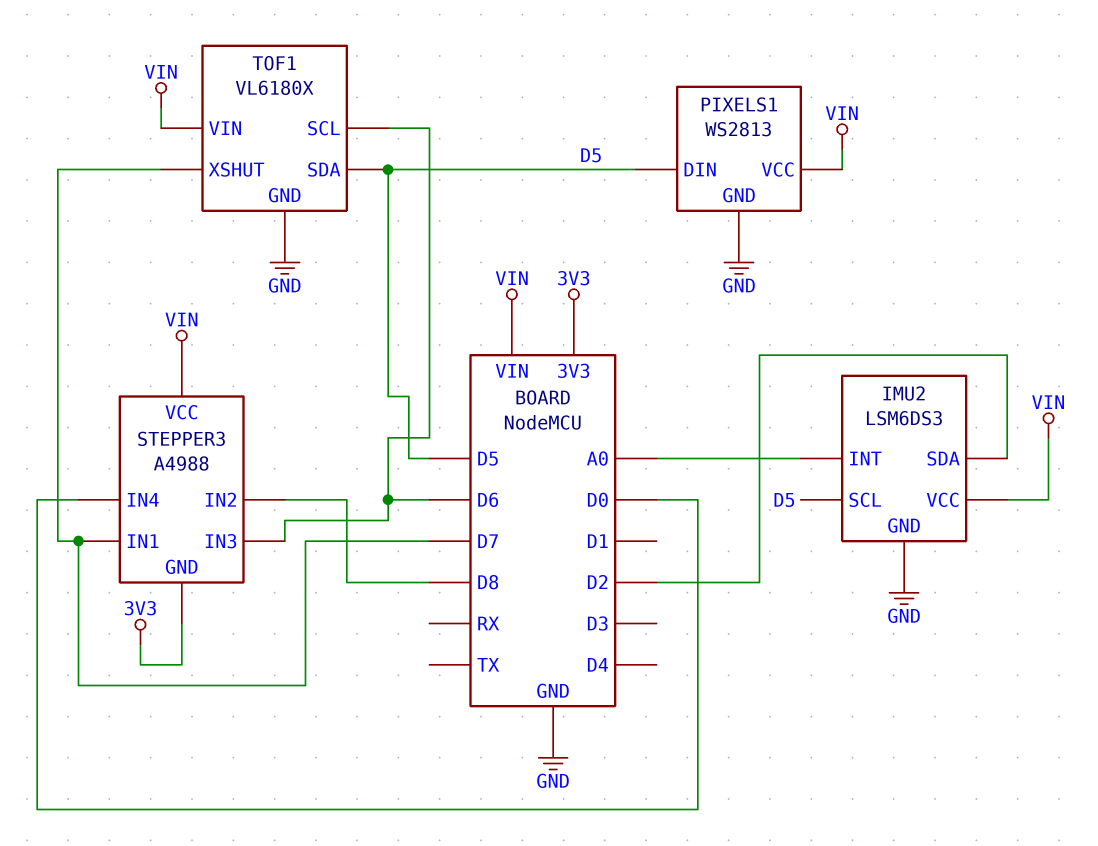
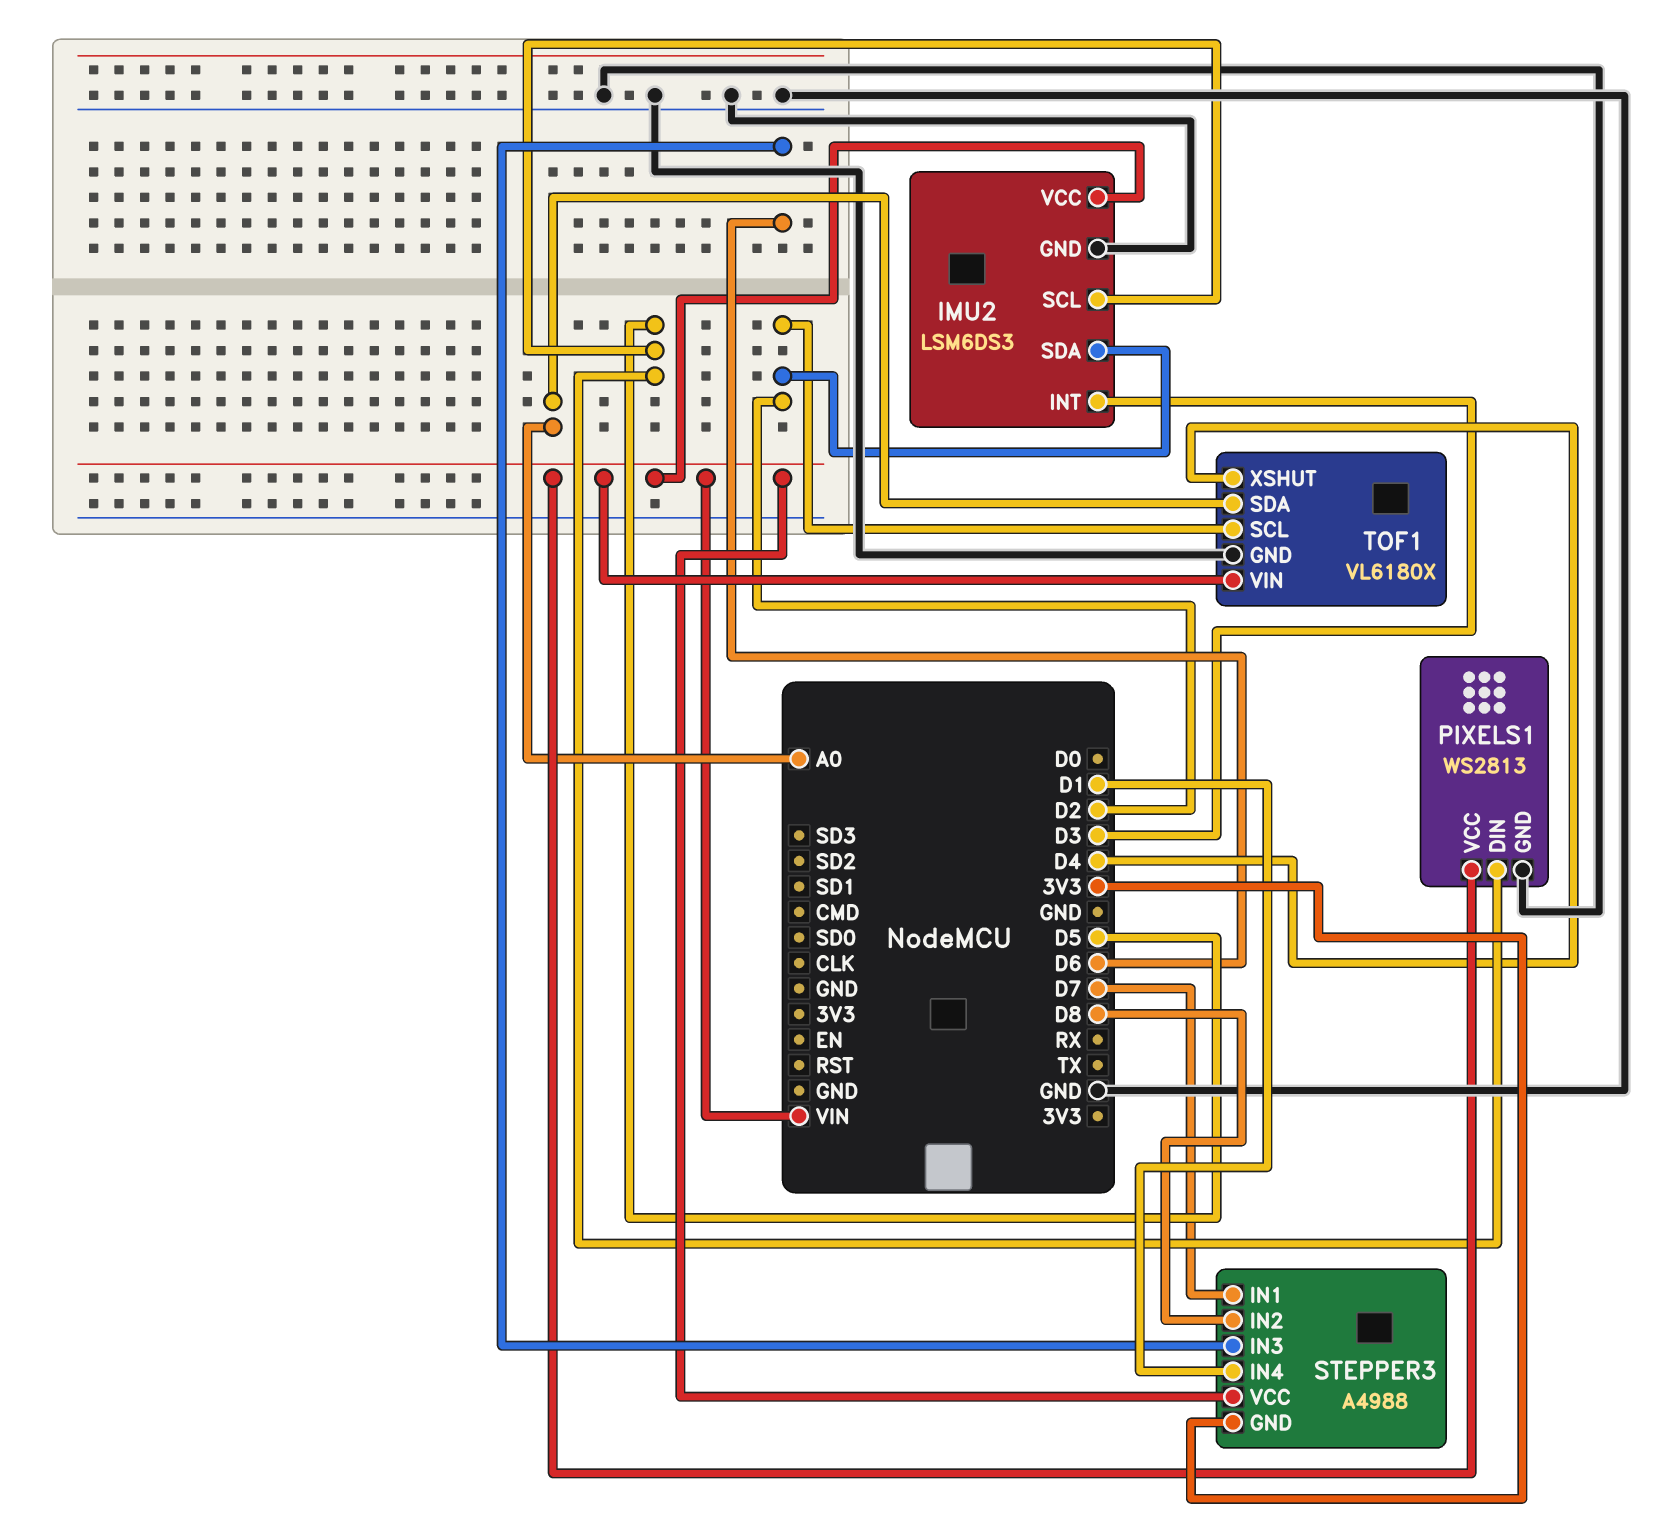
IMU2 pin INT: A0 -> D3
STEPPER3 pin IN4: D0 -> D1
TOF1 pin SCL: D6 -> D2
TOF1 pin SDA: D5 -> A0
TOF1 pin XSHUT: D7 -> D4

